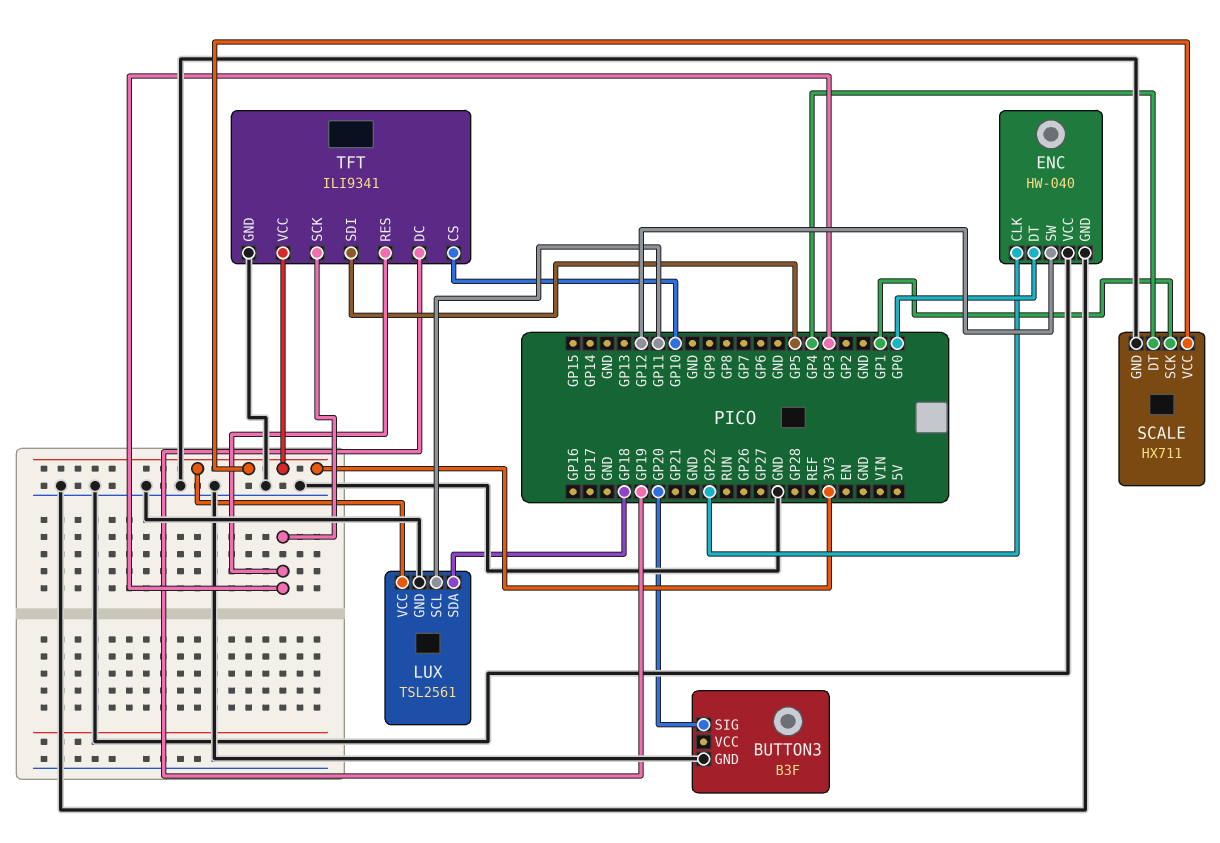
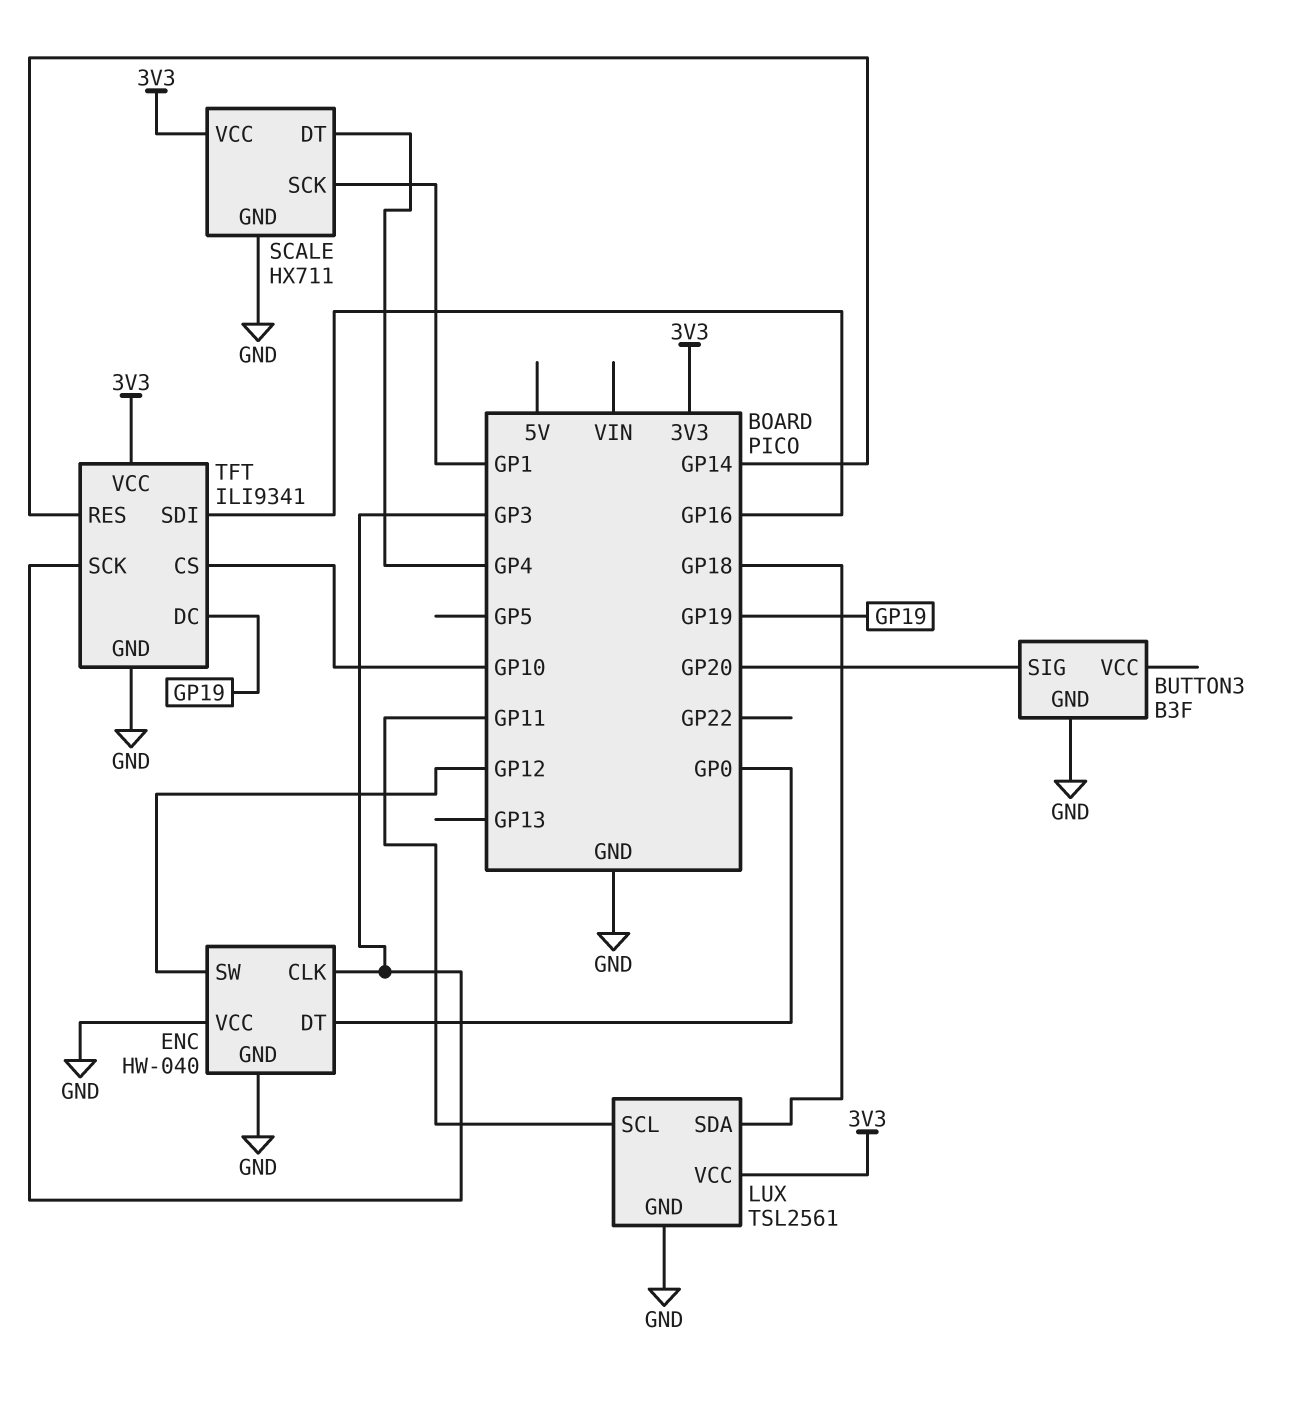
ENC pin CLK: GP22 -> GP3
TFT pin RES: GP3 -> GP14
TFT pin SDI: GP5 -> GP16

